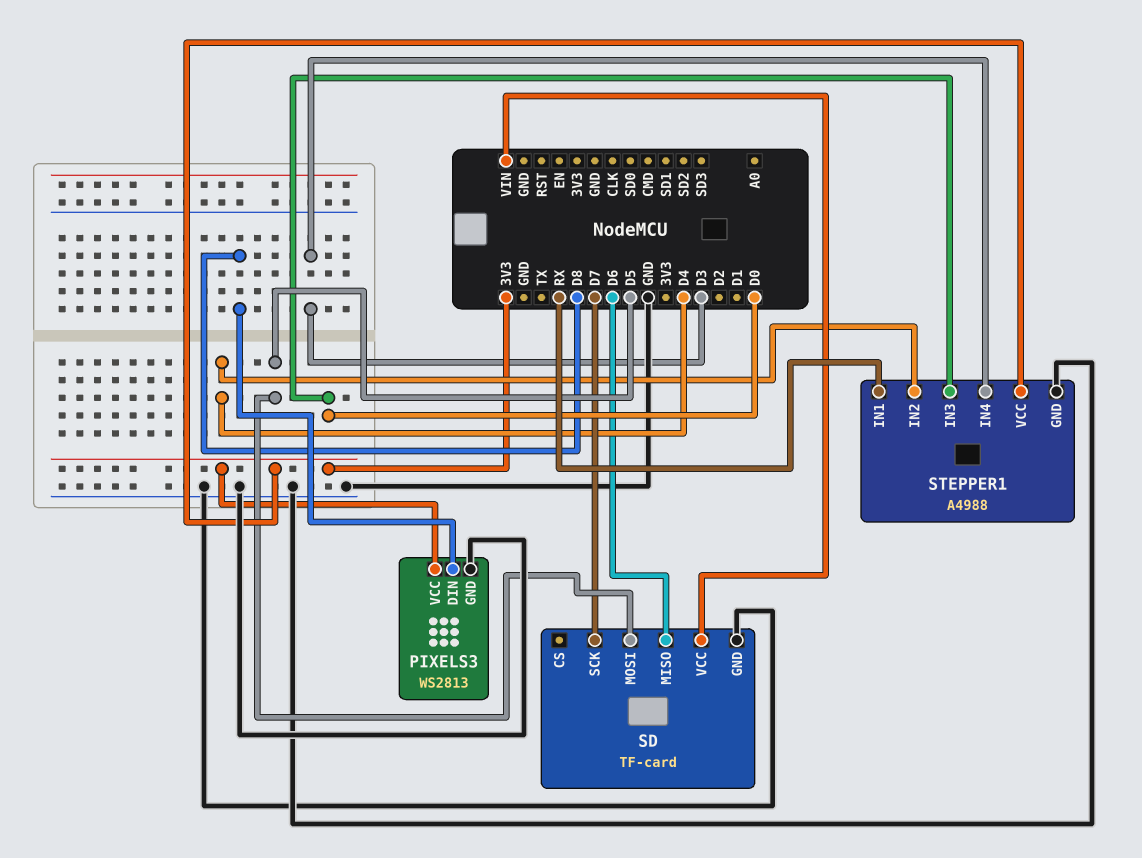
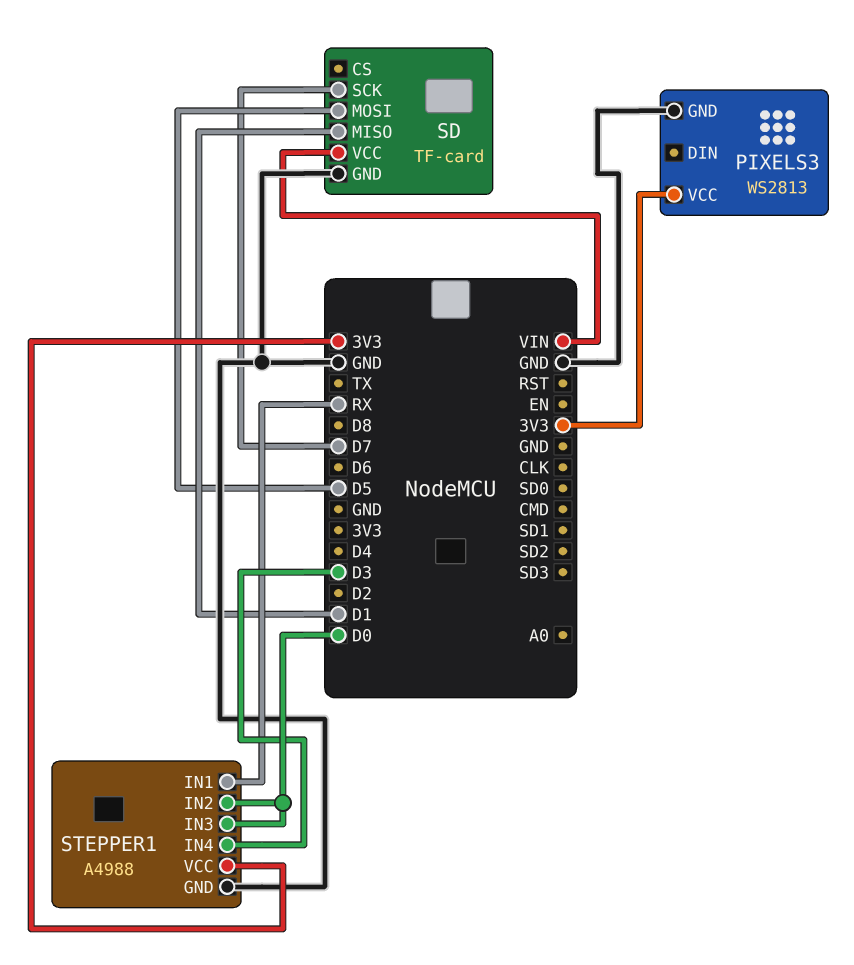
PIXELS3 pin DIN: D8 -> none
SD pin MISO: D6 -> D1
STEPPER1 pin IN2: D4 -> D0

